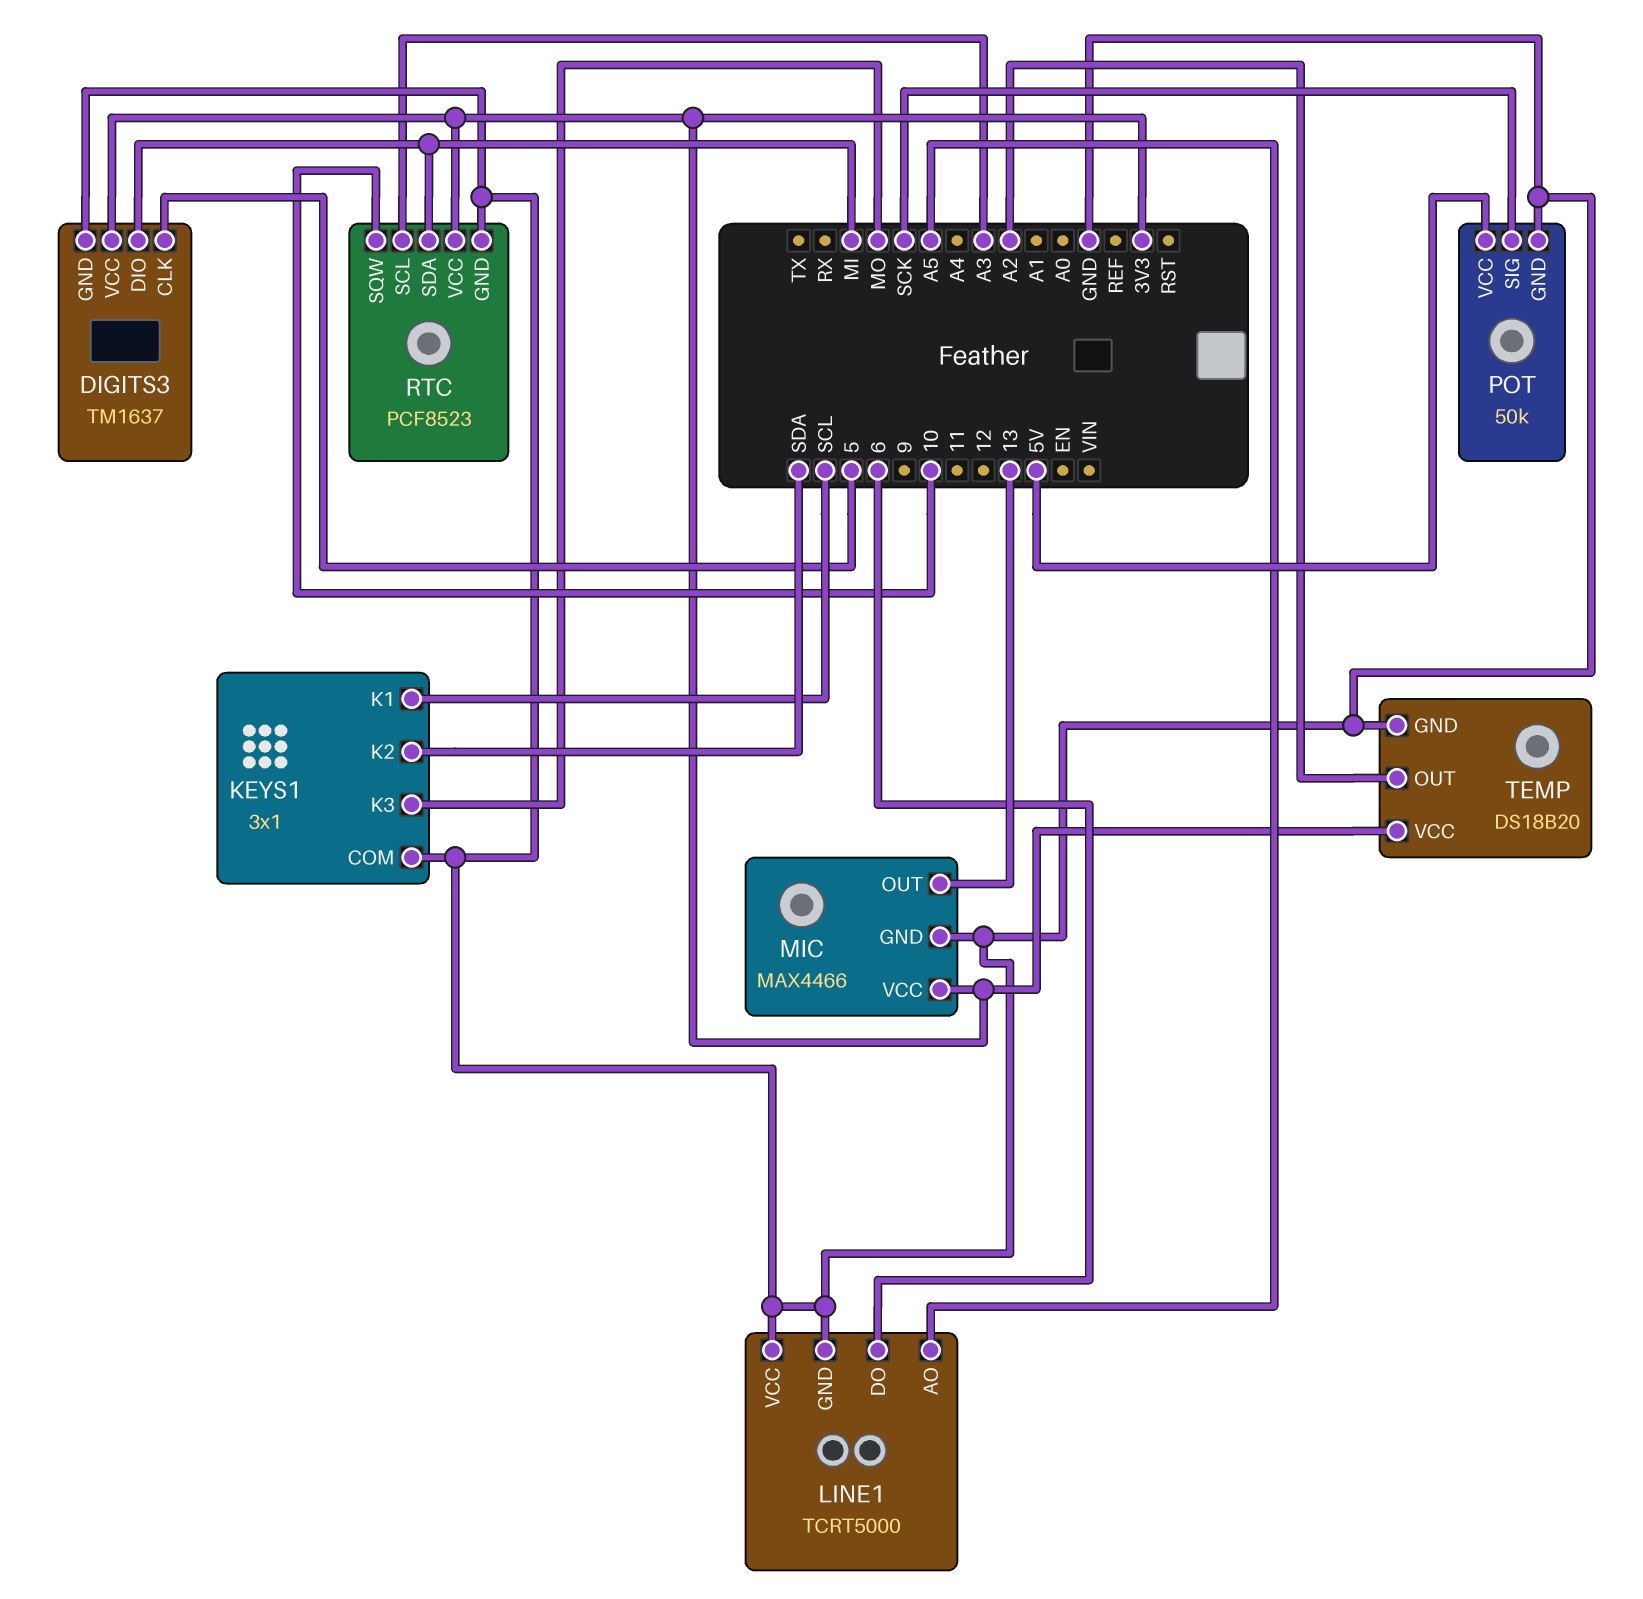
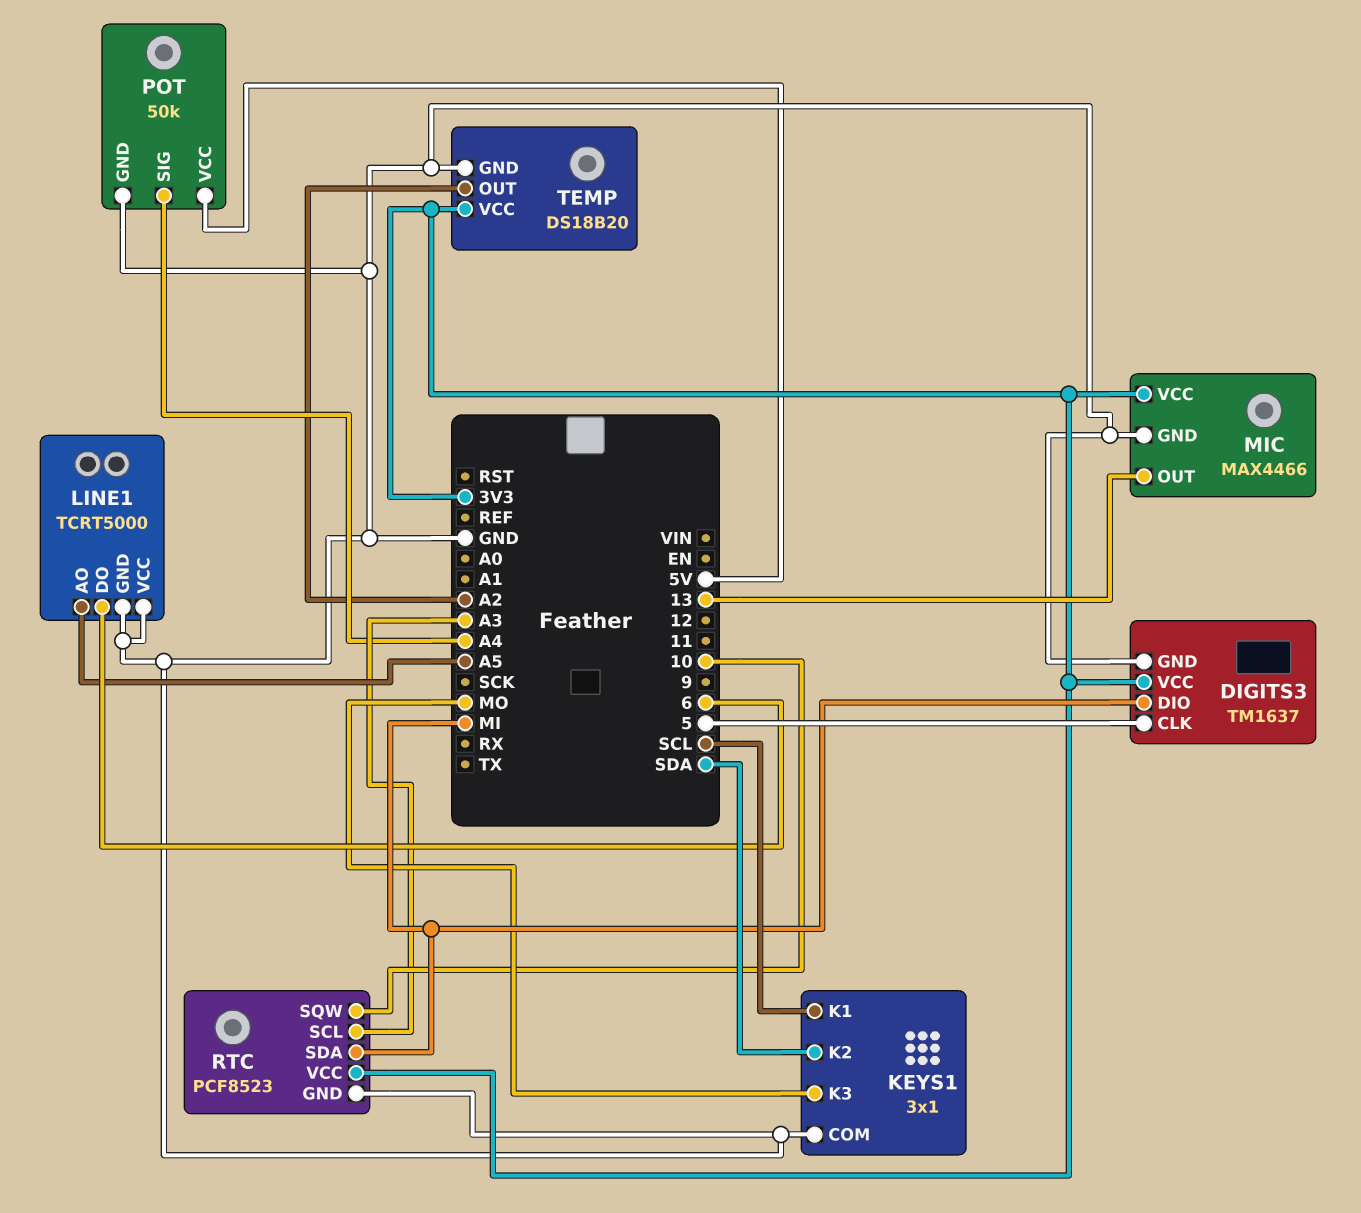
POT pin SIG: SCK -> A4

